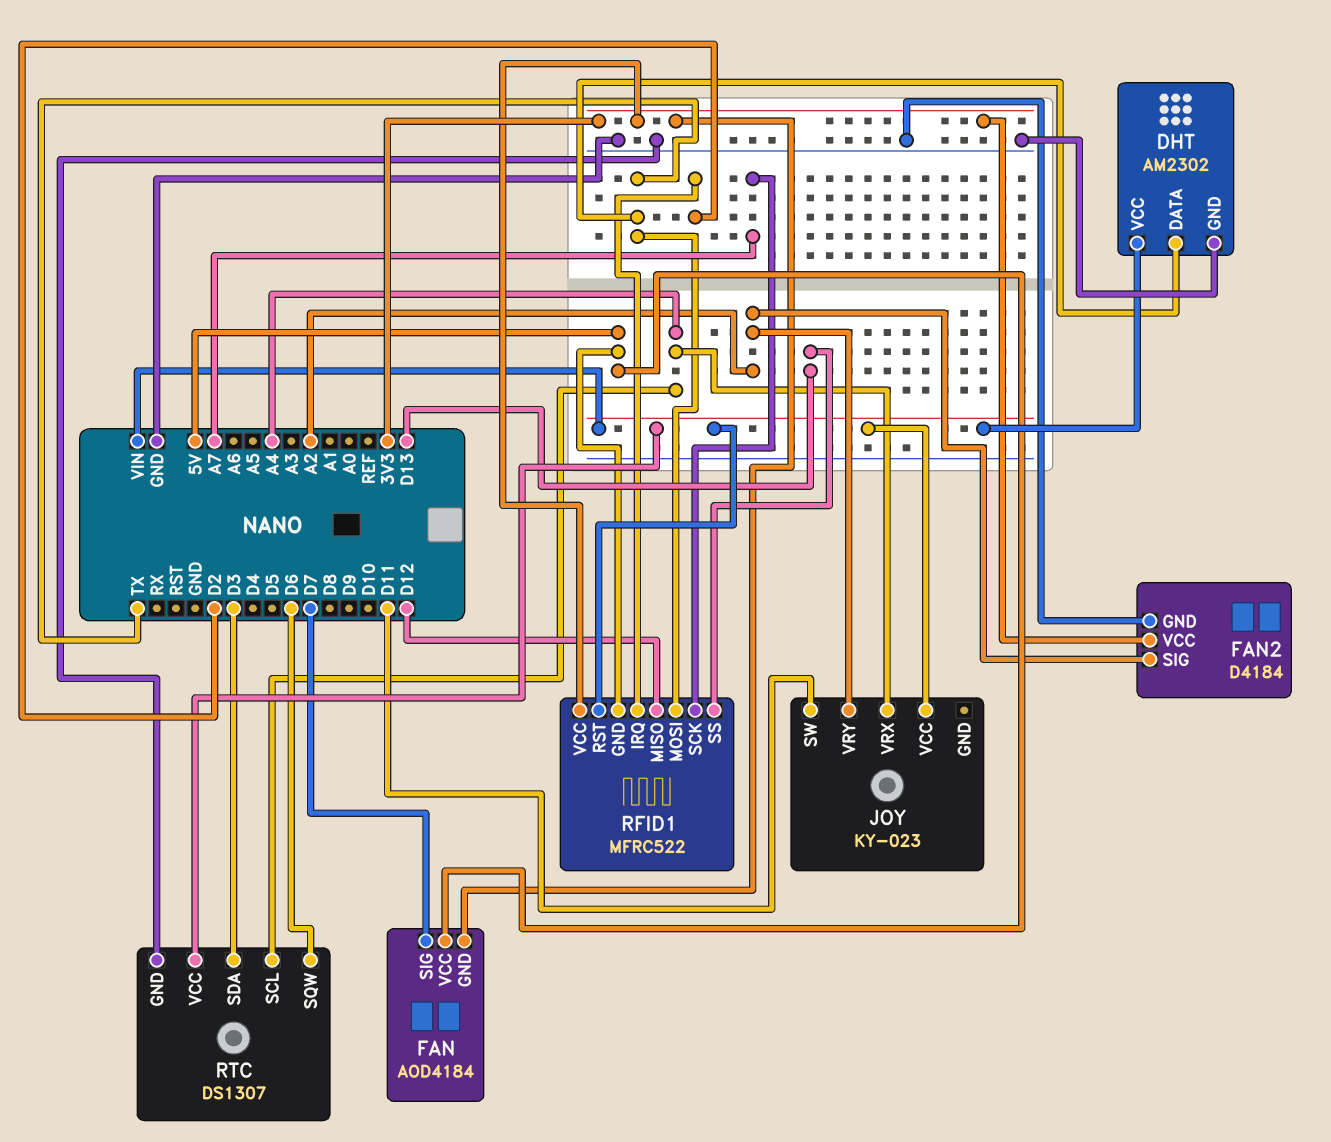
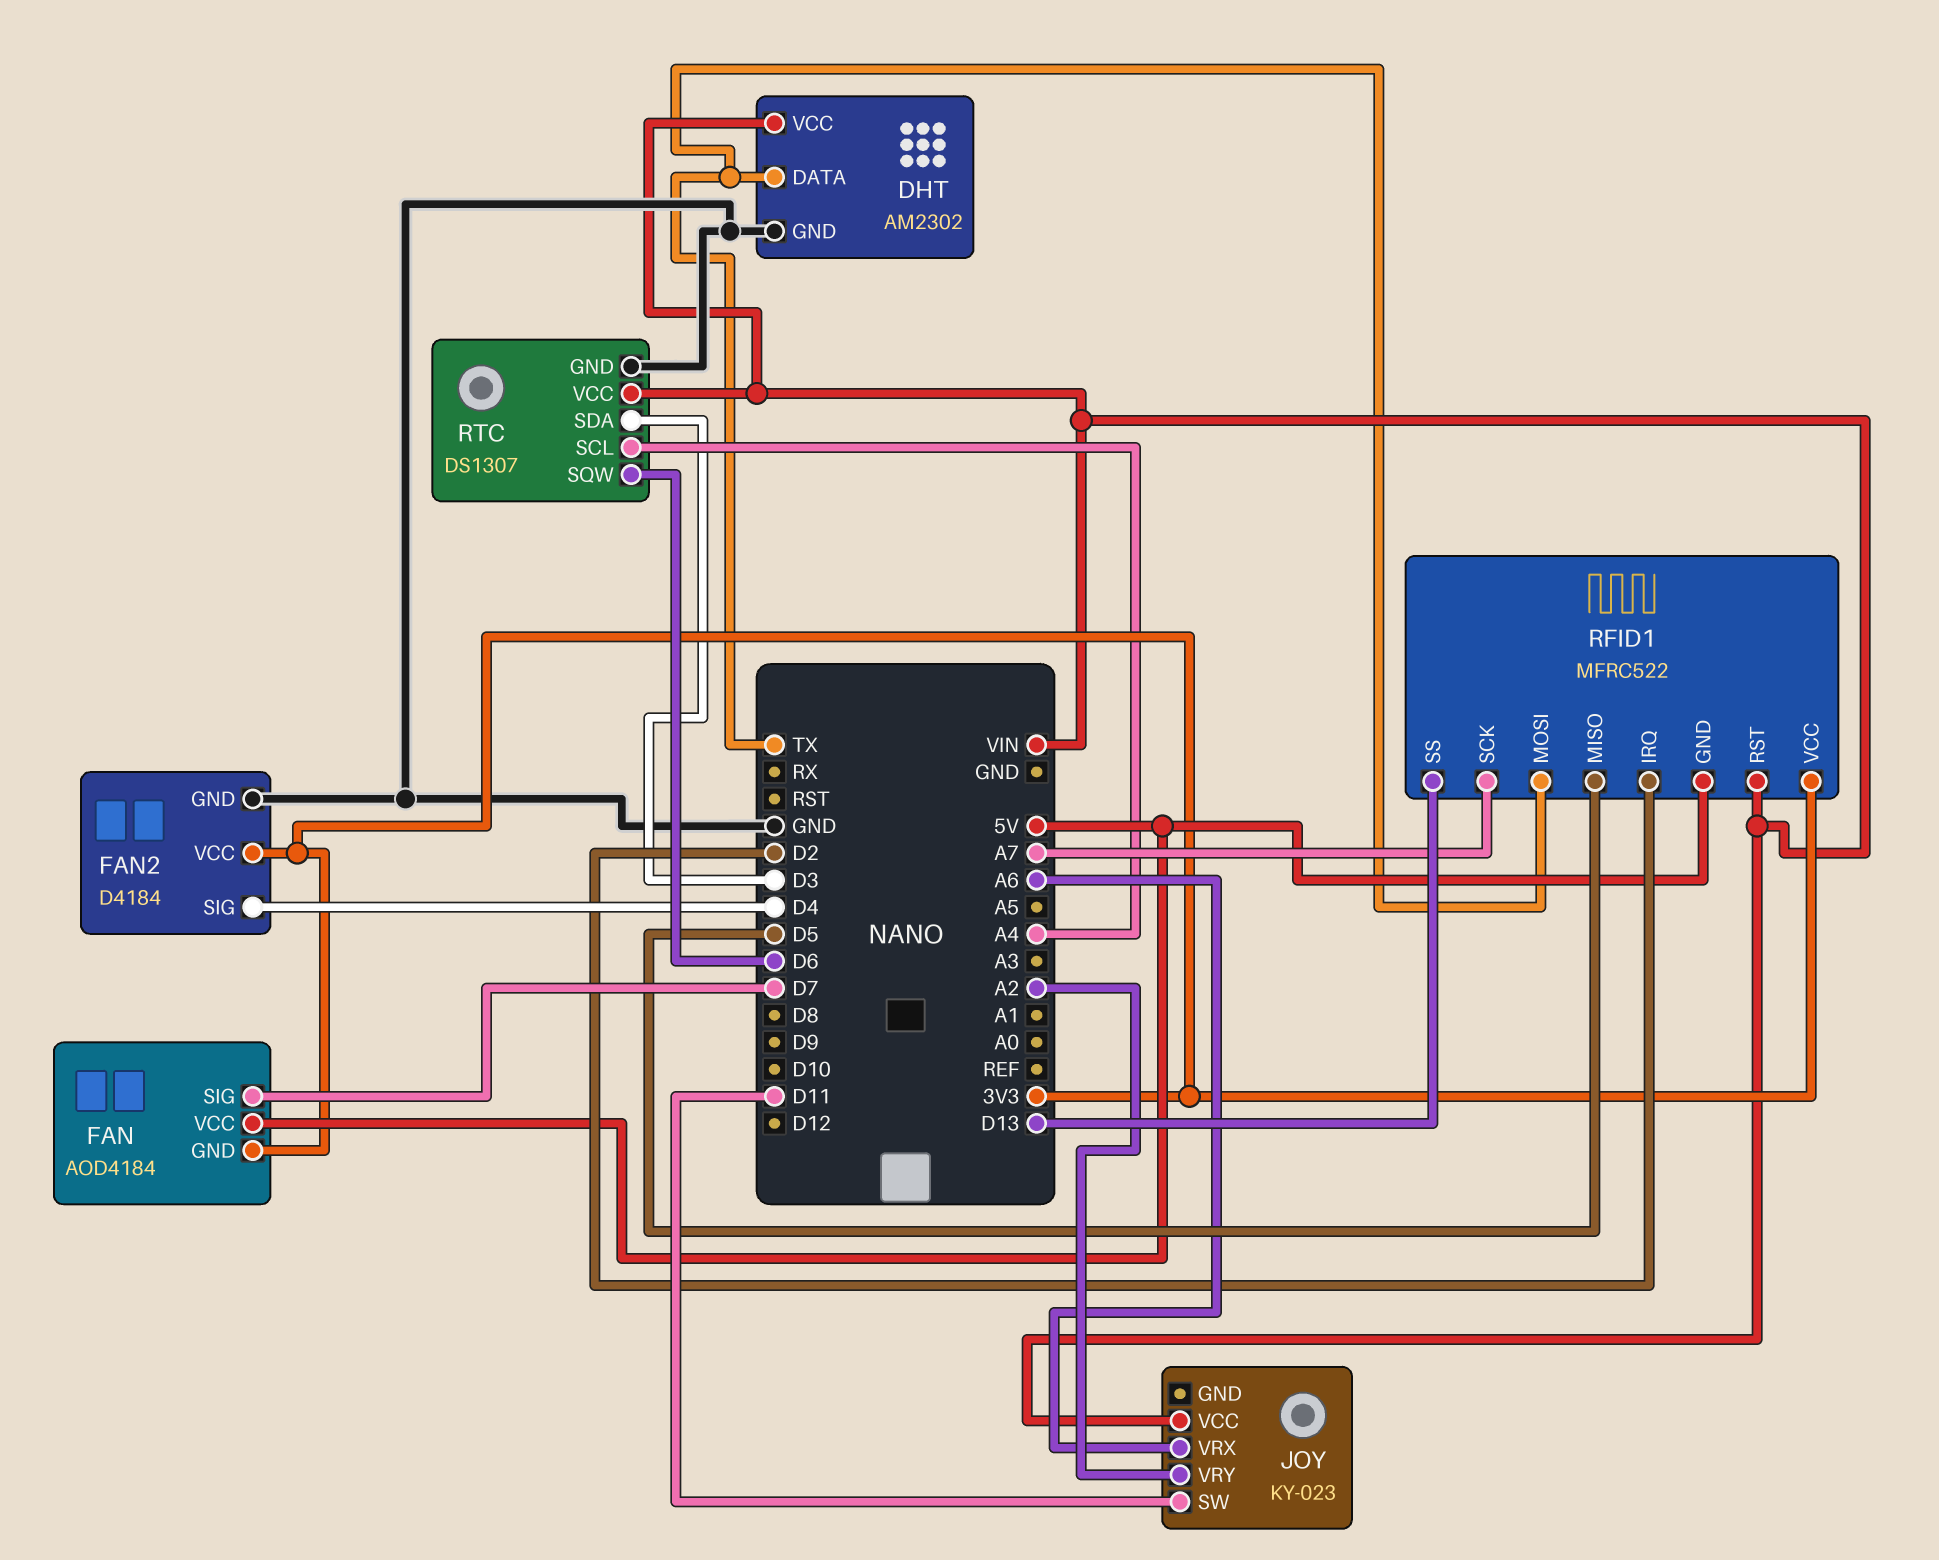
FAN2 pin SIG: A2 -> D4
JOY pin VRX: A4 -> A6
RFID1 pin MISO: D12 -> D5

